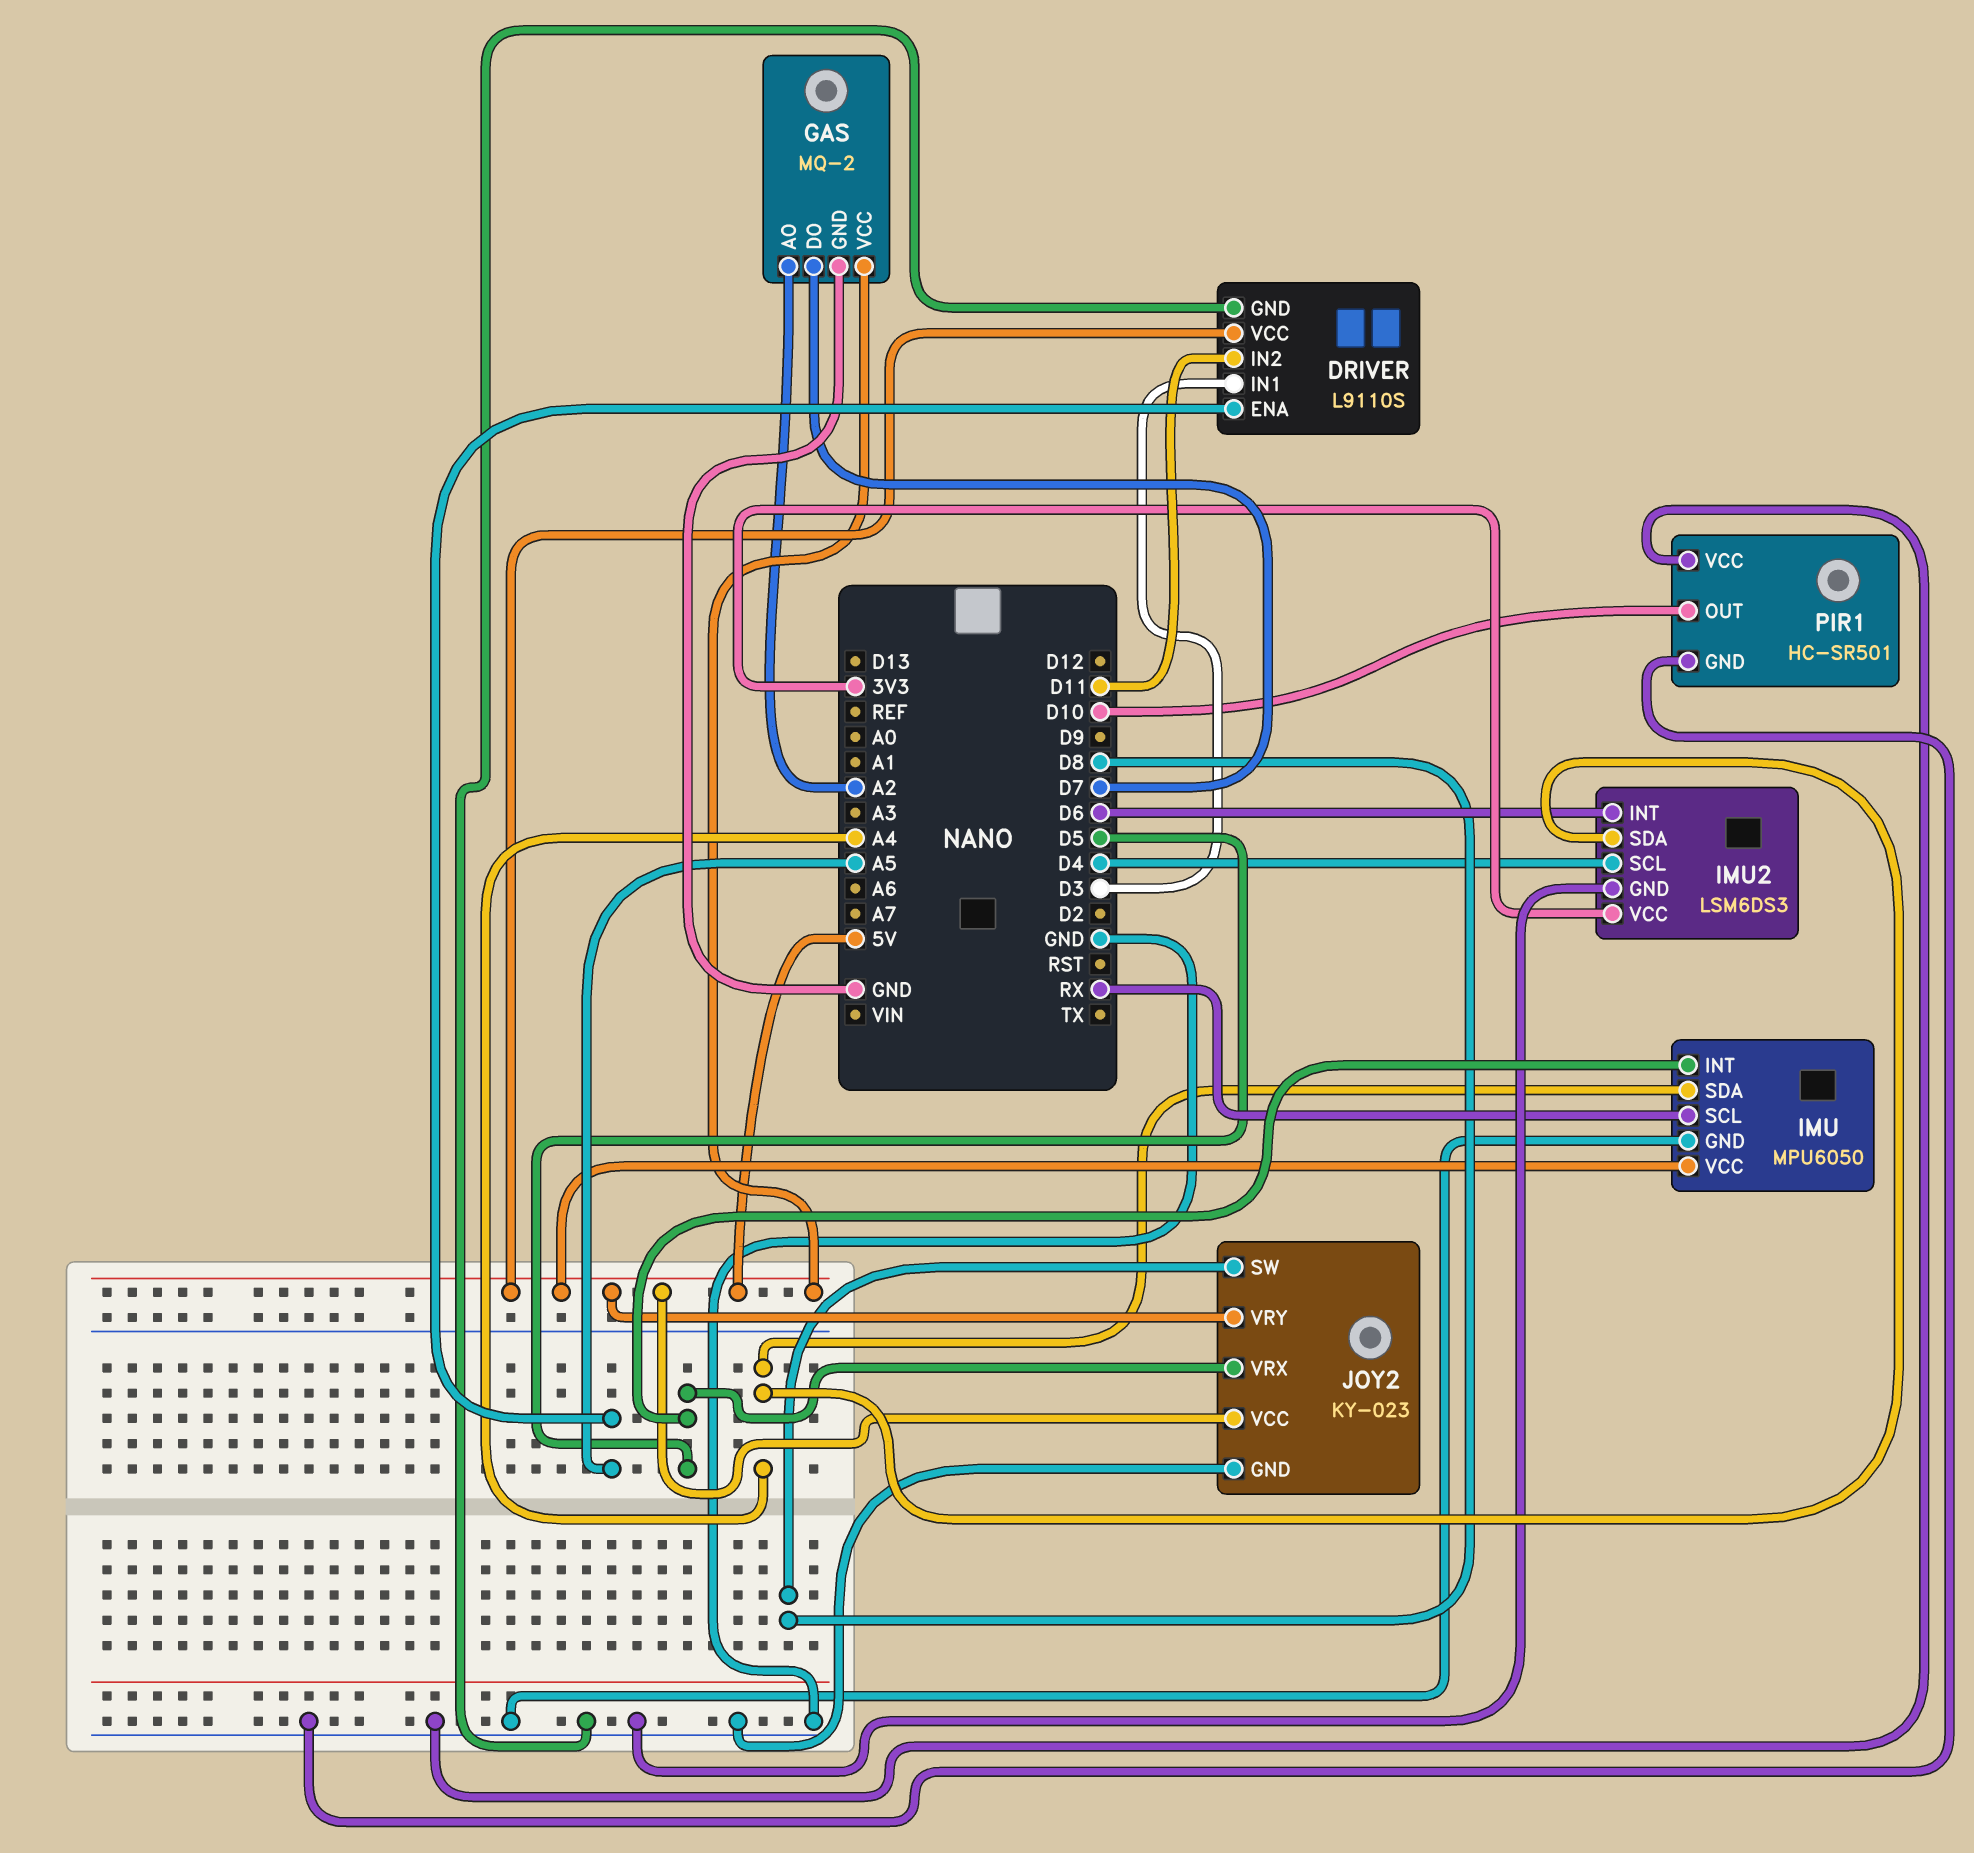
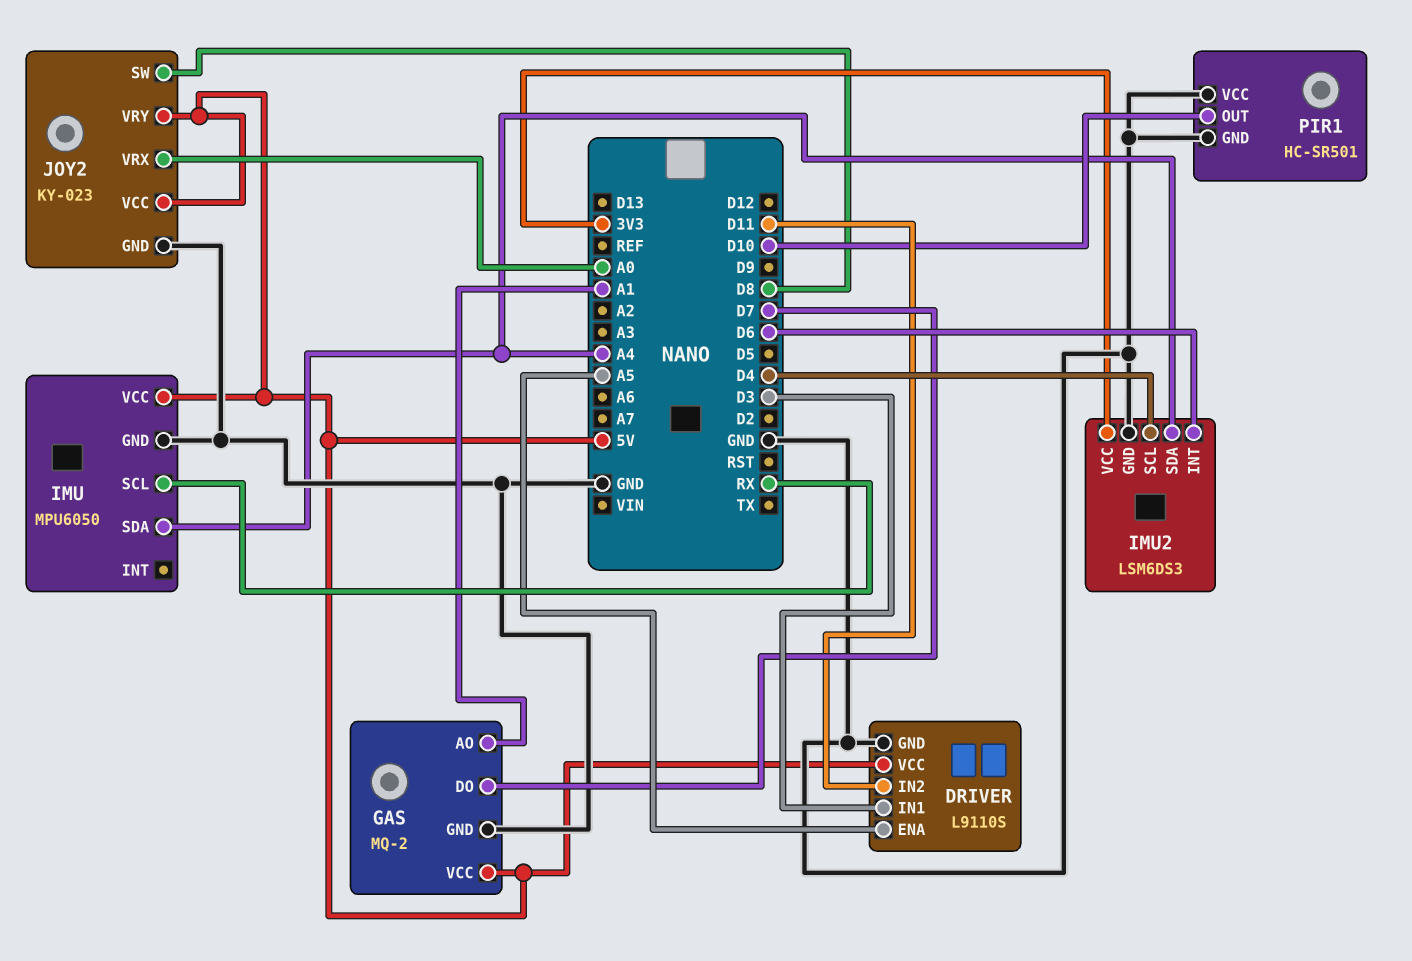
GAS pin AO: A2 -> A1
IMU pin INT: D5 -> none
JOY2 pin VRX: D5 -> A0

